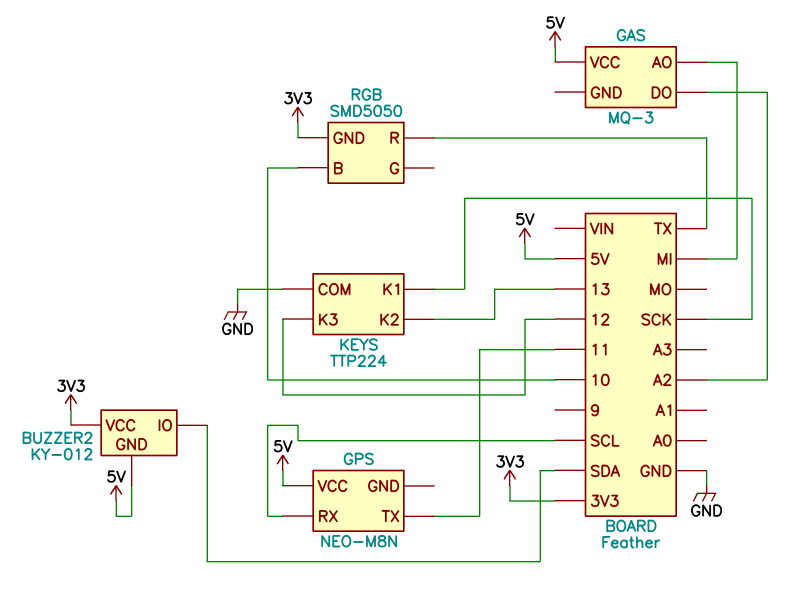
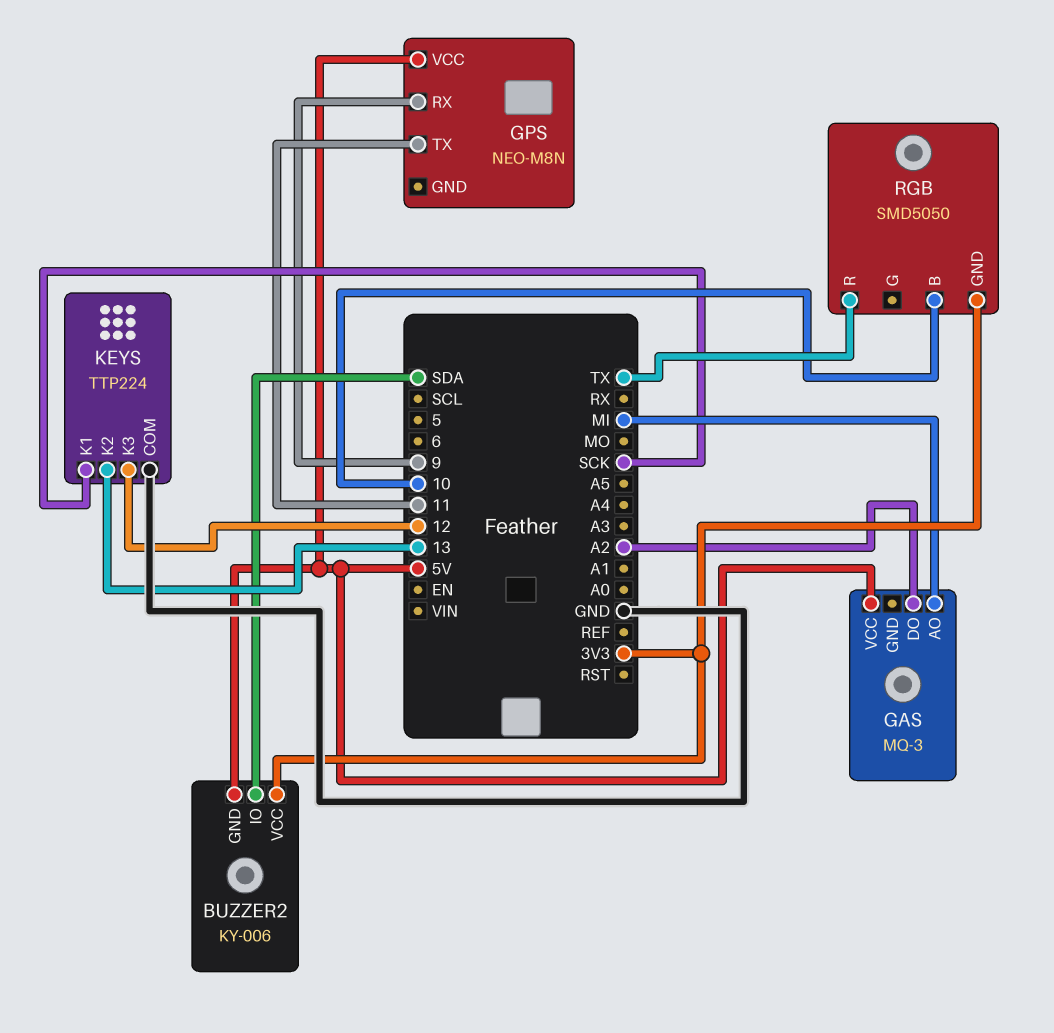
BUZZER2: KY-012 -> KY-006
GPS pin RX: SCL -> 9

